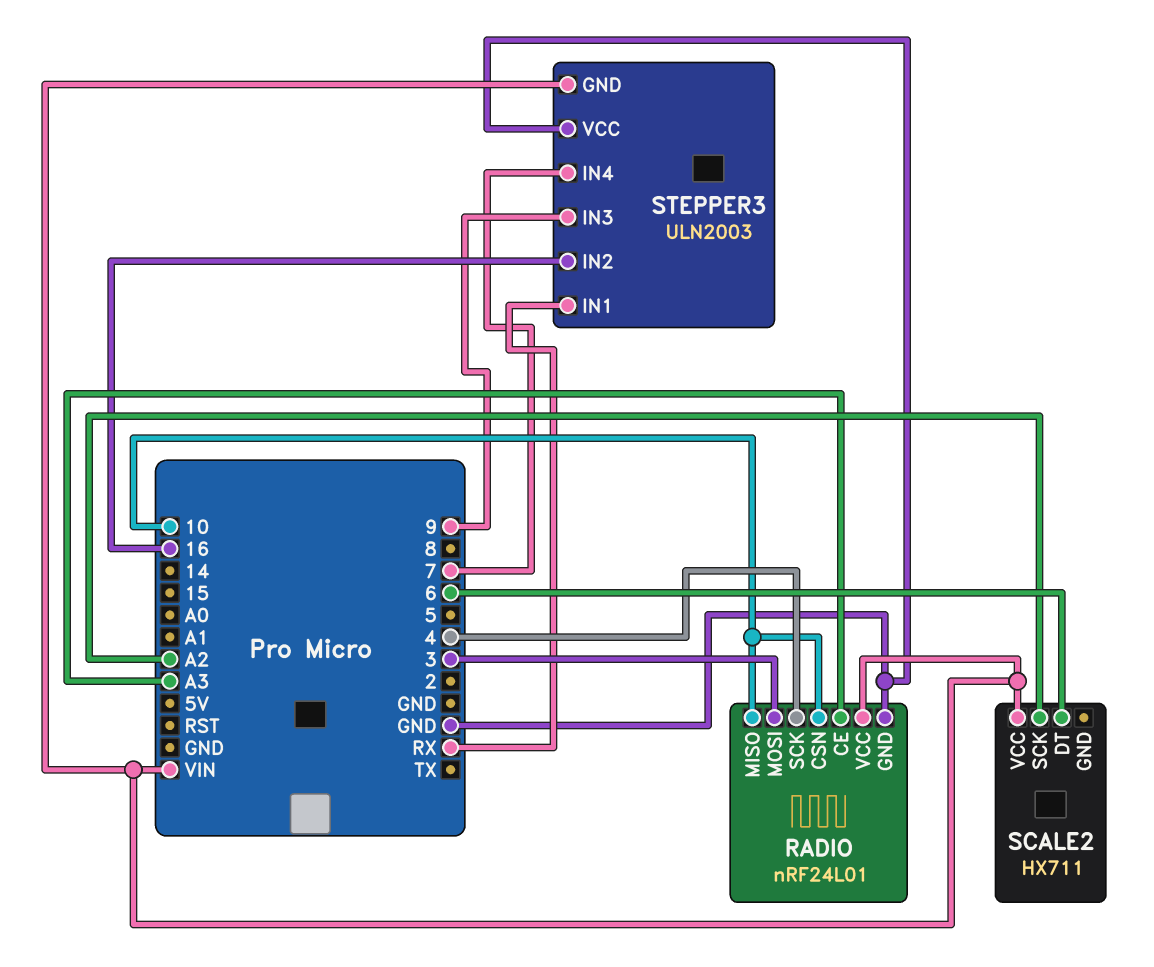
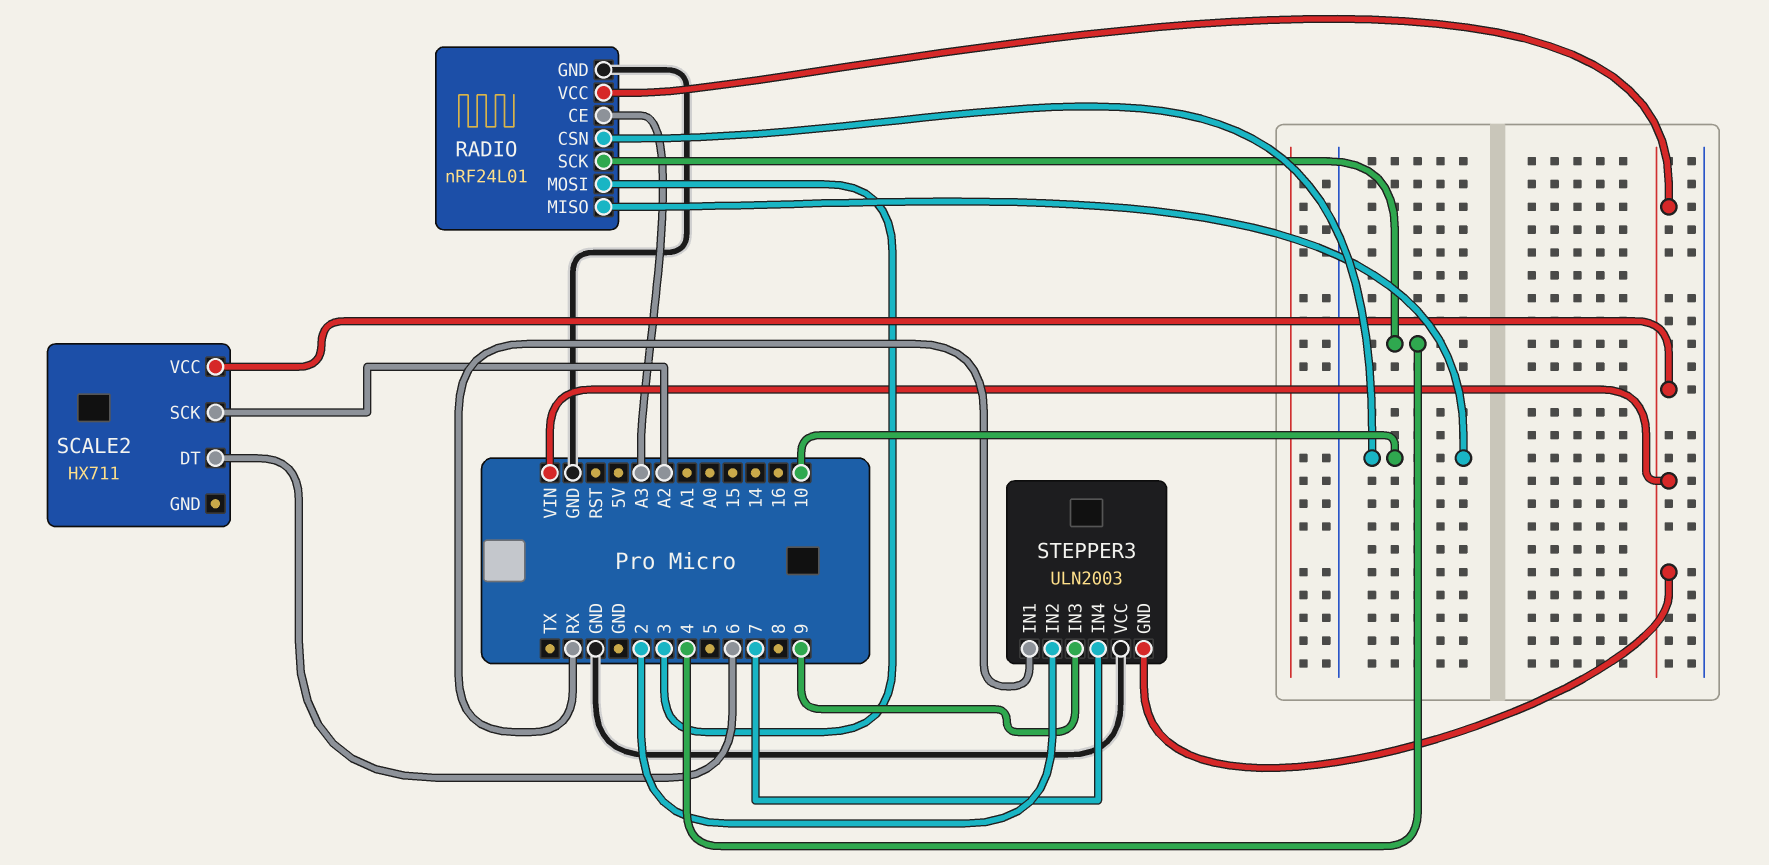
STEPPER3 pin IN2: 16 -> 2

